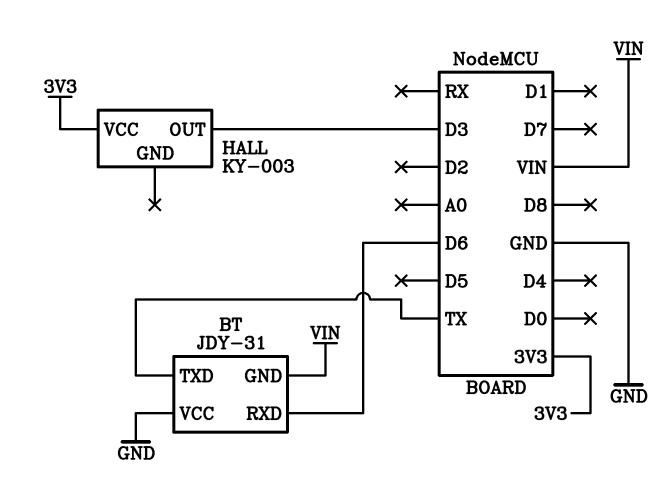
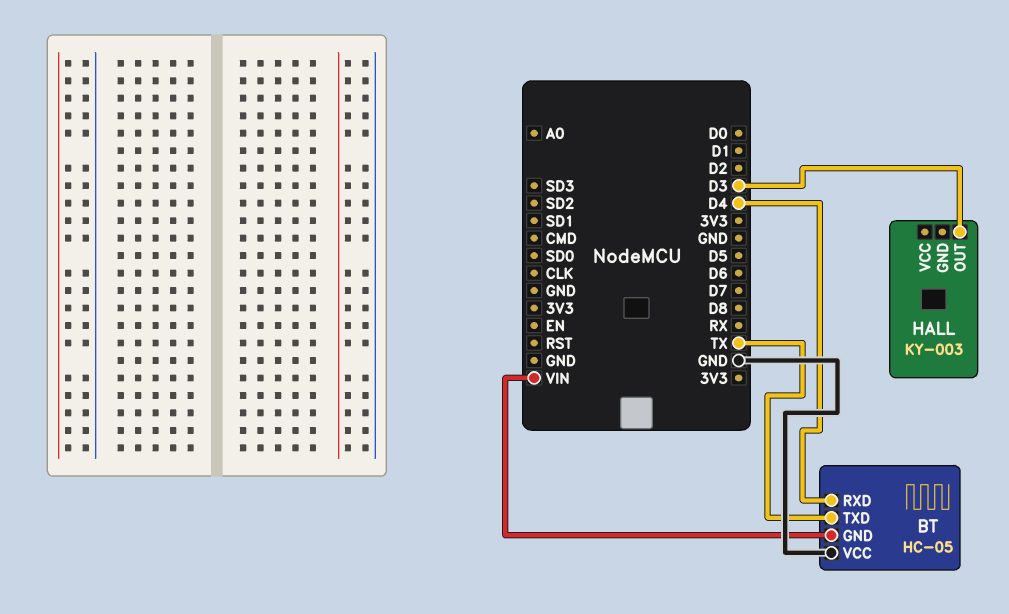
BT: JDY-31 -> HC-05
BT pin RXD: D6 -> D4
HALL pin VCC: 3V3 -> none

